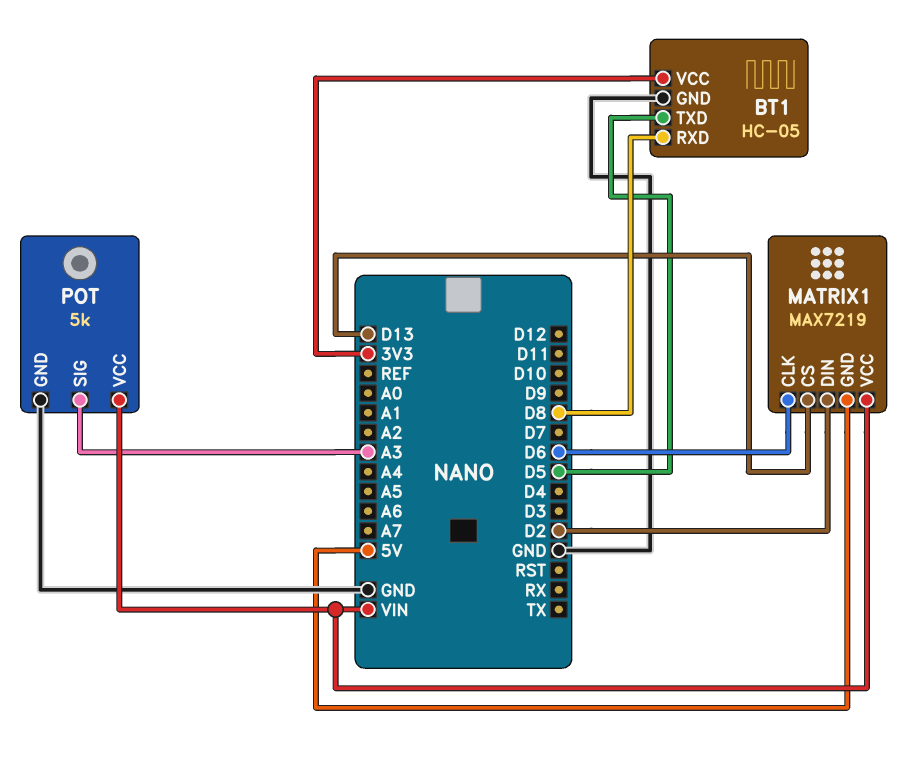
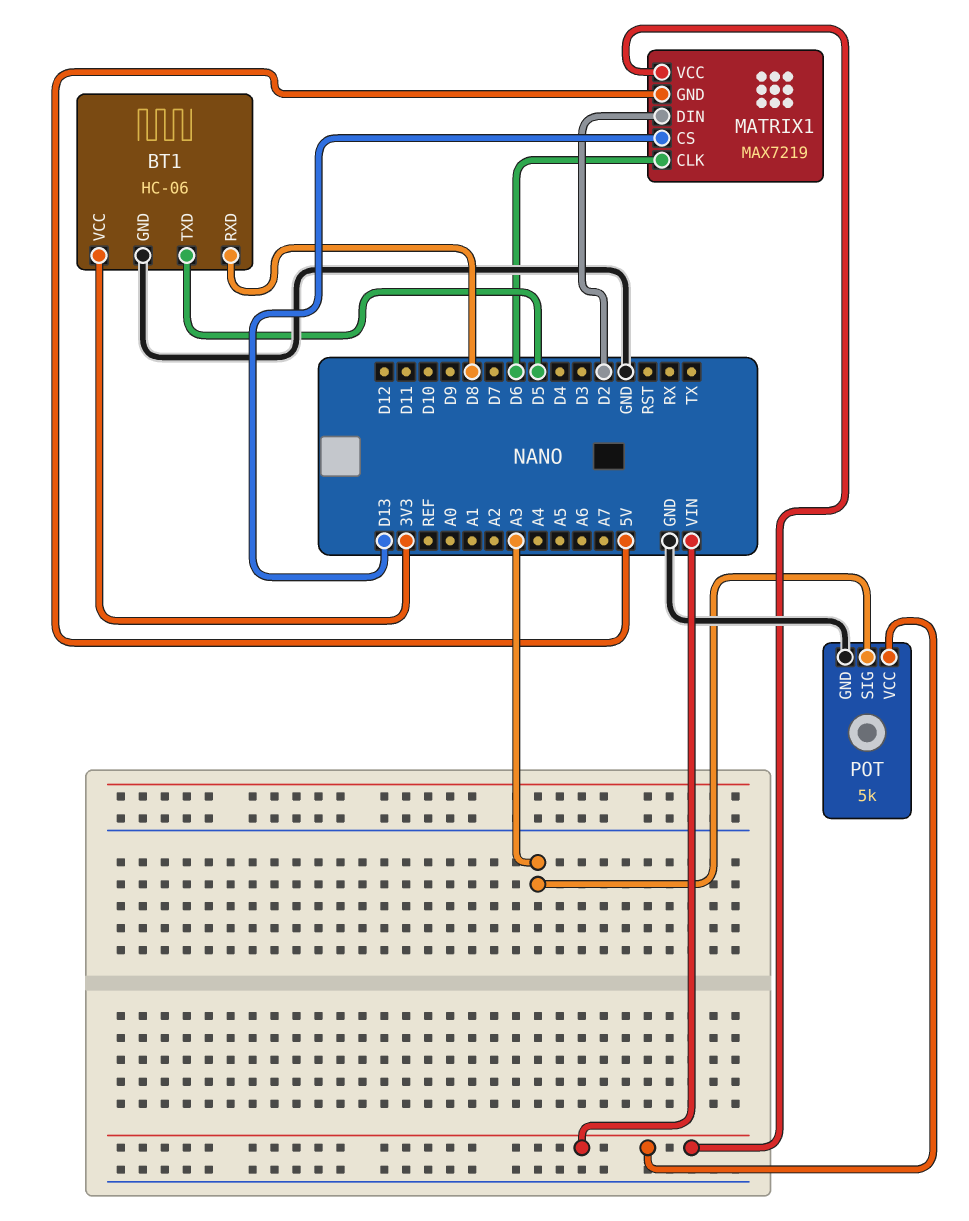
BT1: HC-05 -> HC-06

